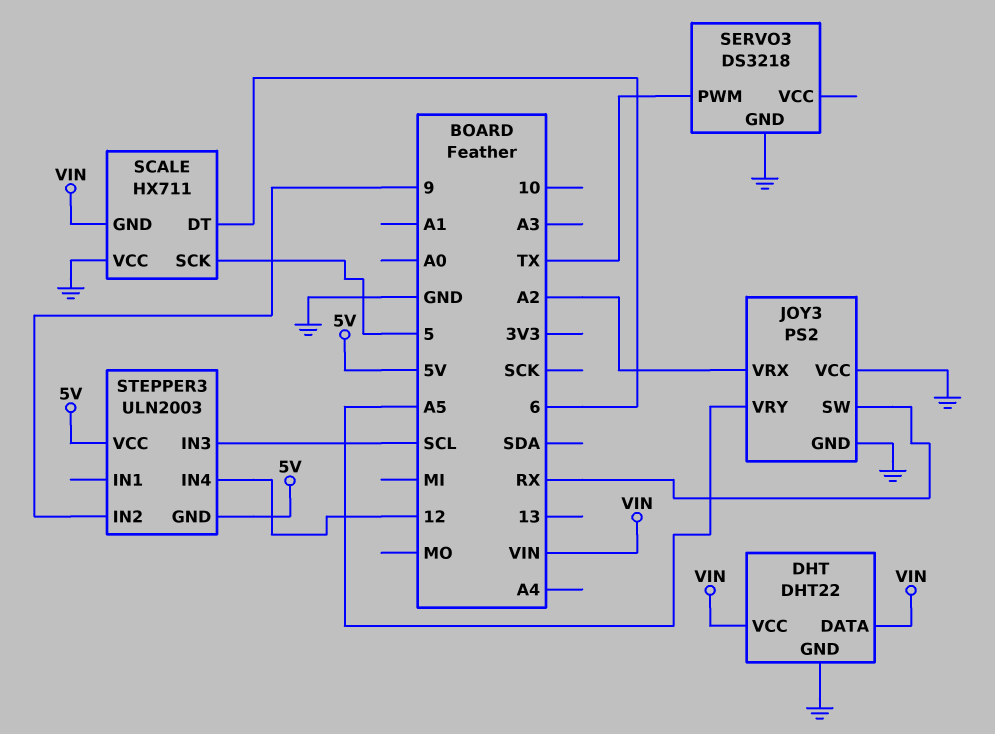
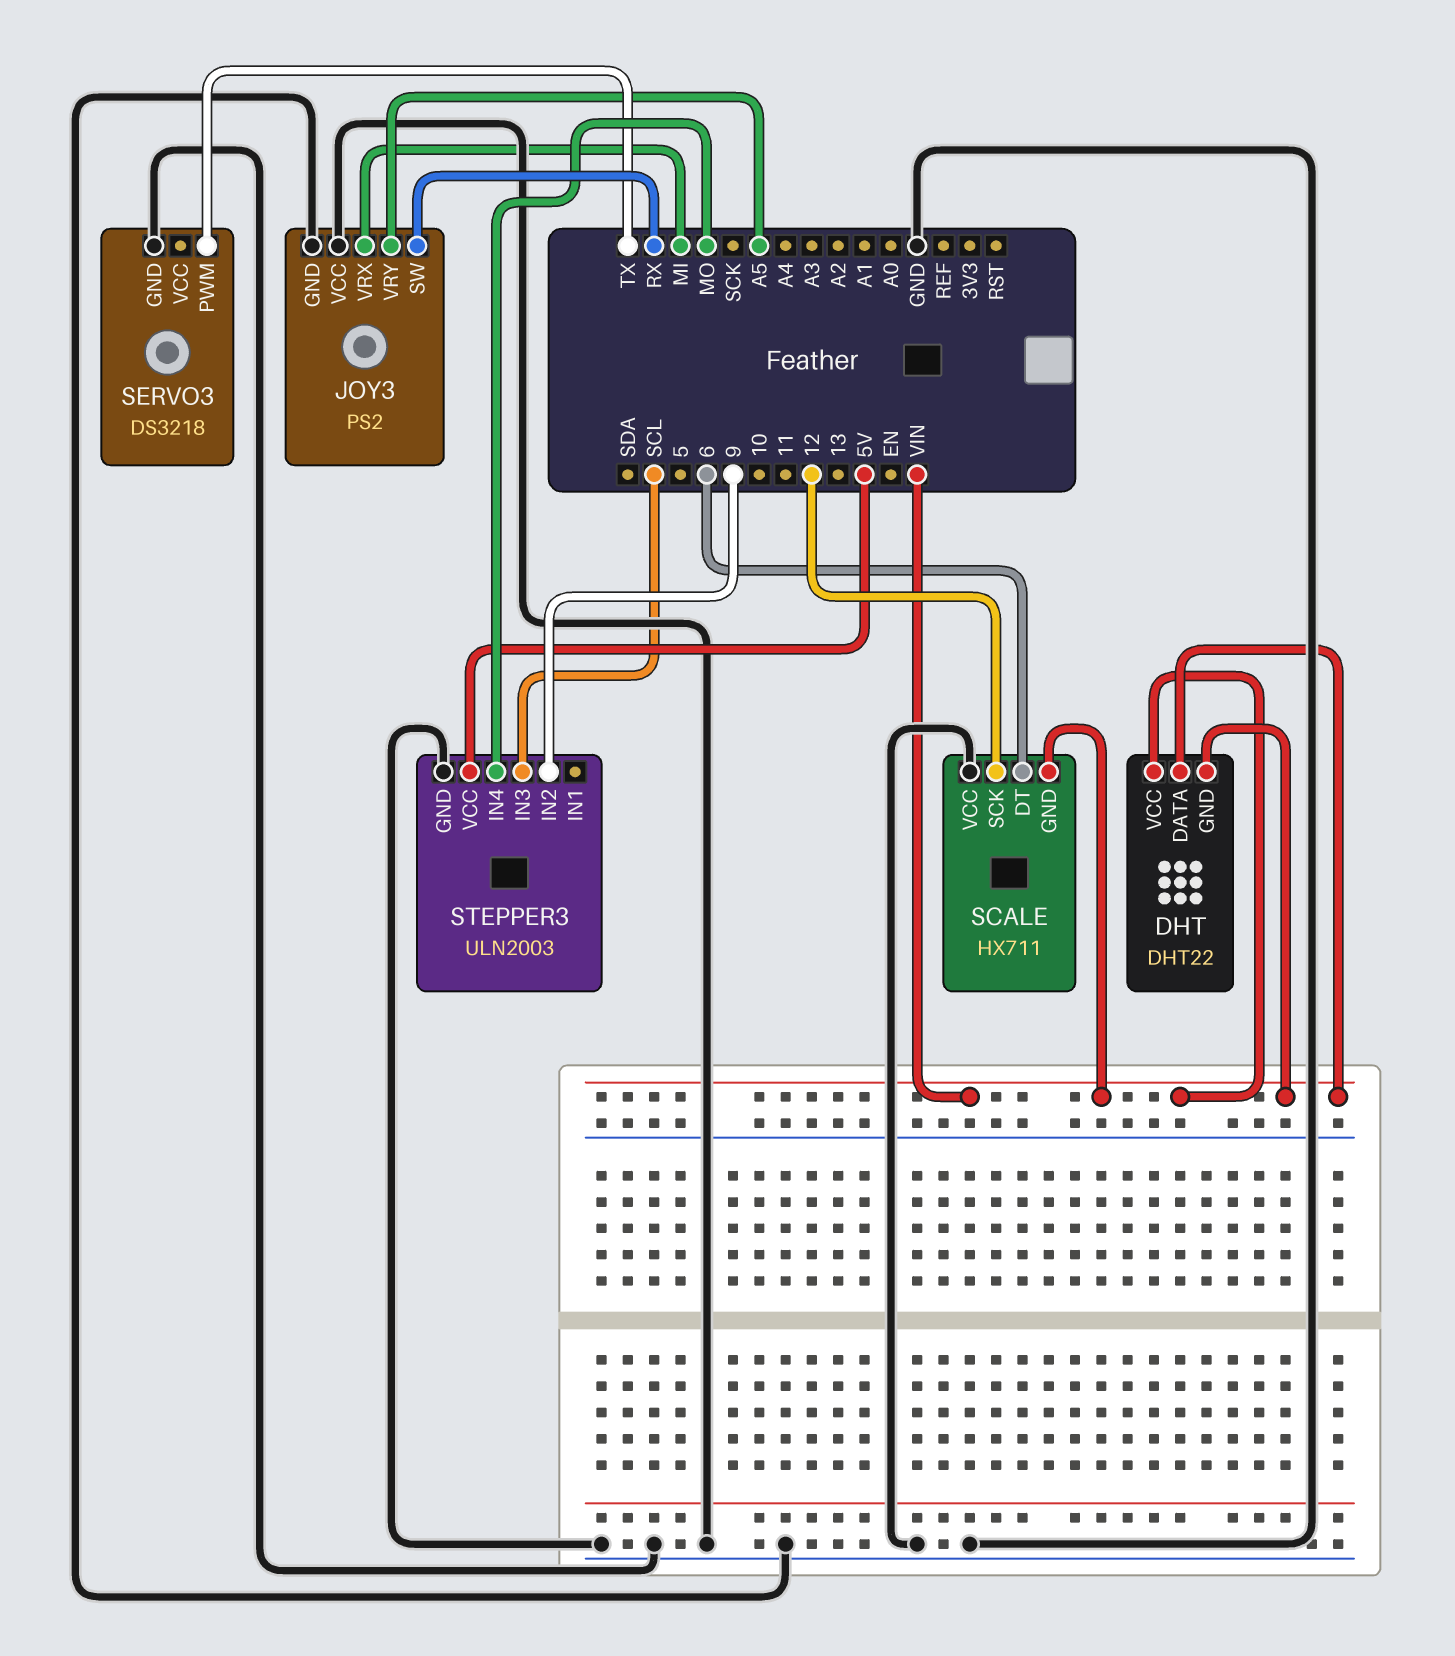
DHT pin GND: GND -> VIN
JOY3 pin VRX: A2 -> MI
SCALE pin SCK: 5 -> 12
STEPPER3 pin GND: 5V -> GND
STEPPER3 pin IN4: 12 -> MO

